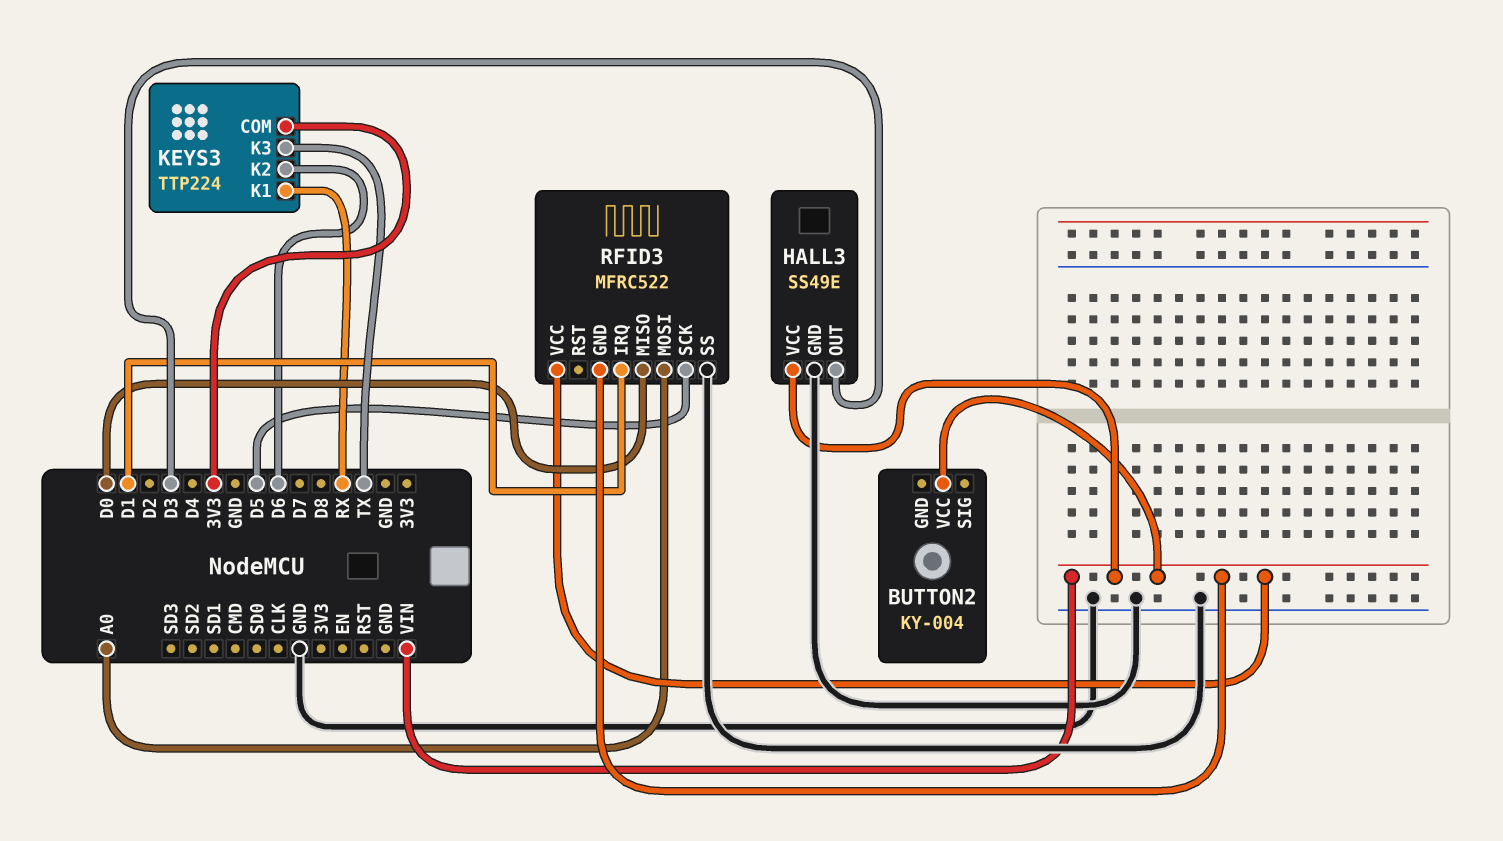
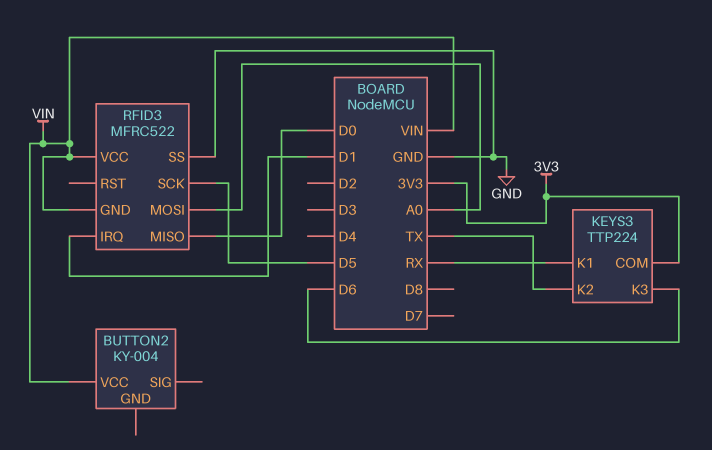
HALL3: SS49E -> none
HALL3 pin GND: GND -> none
HALL3 pin OUT: D3 -> none
HALL3 pin VCC: VIN -> none
KEYS3 pin K2: D6 -> TX
KEYS3 pin K3: TX -> D6

